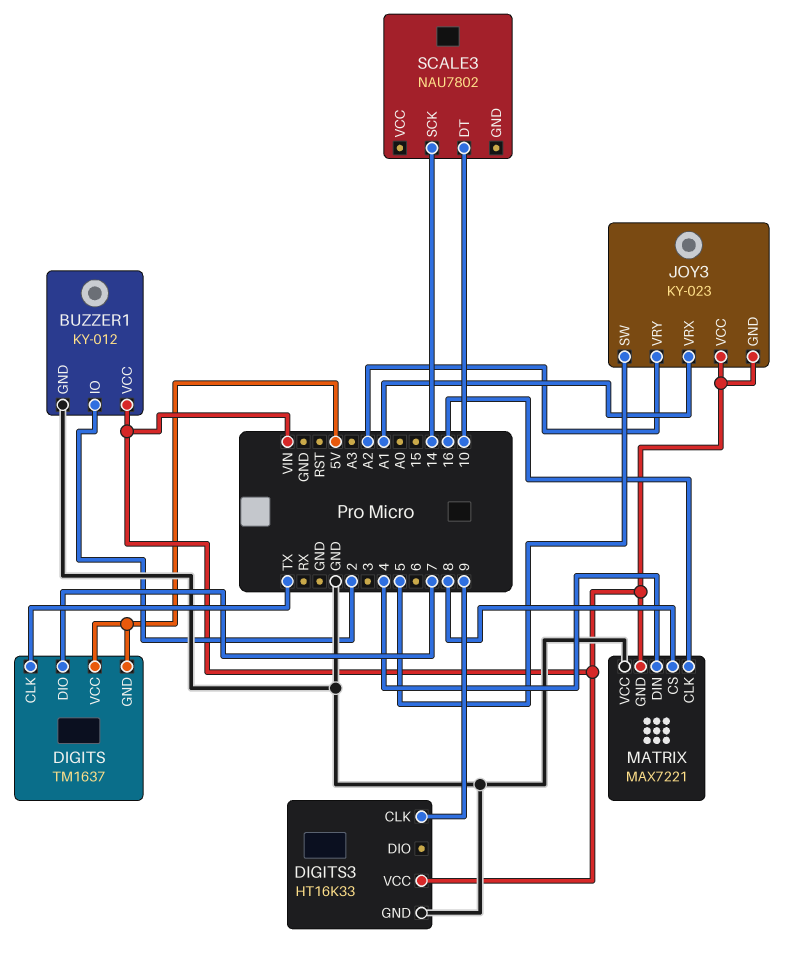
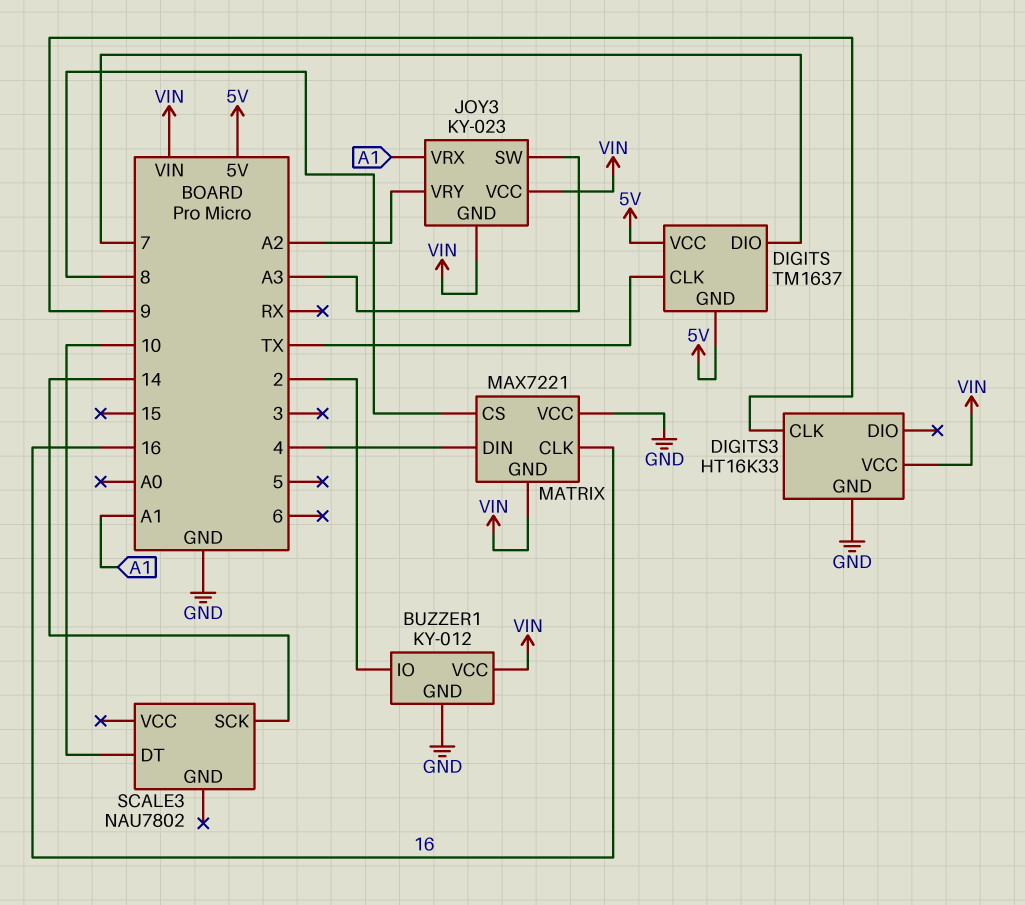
JOY3 pin SW: 5 -> A3

